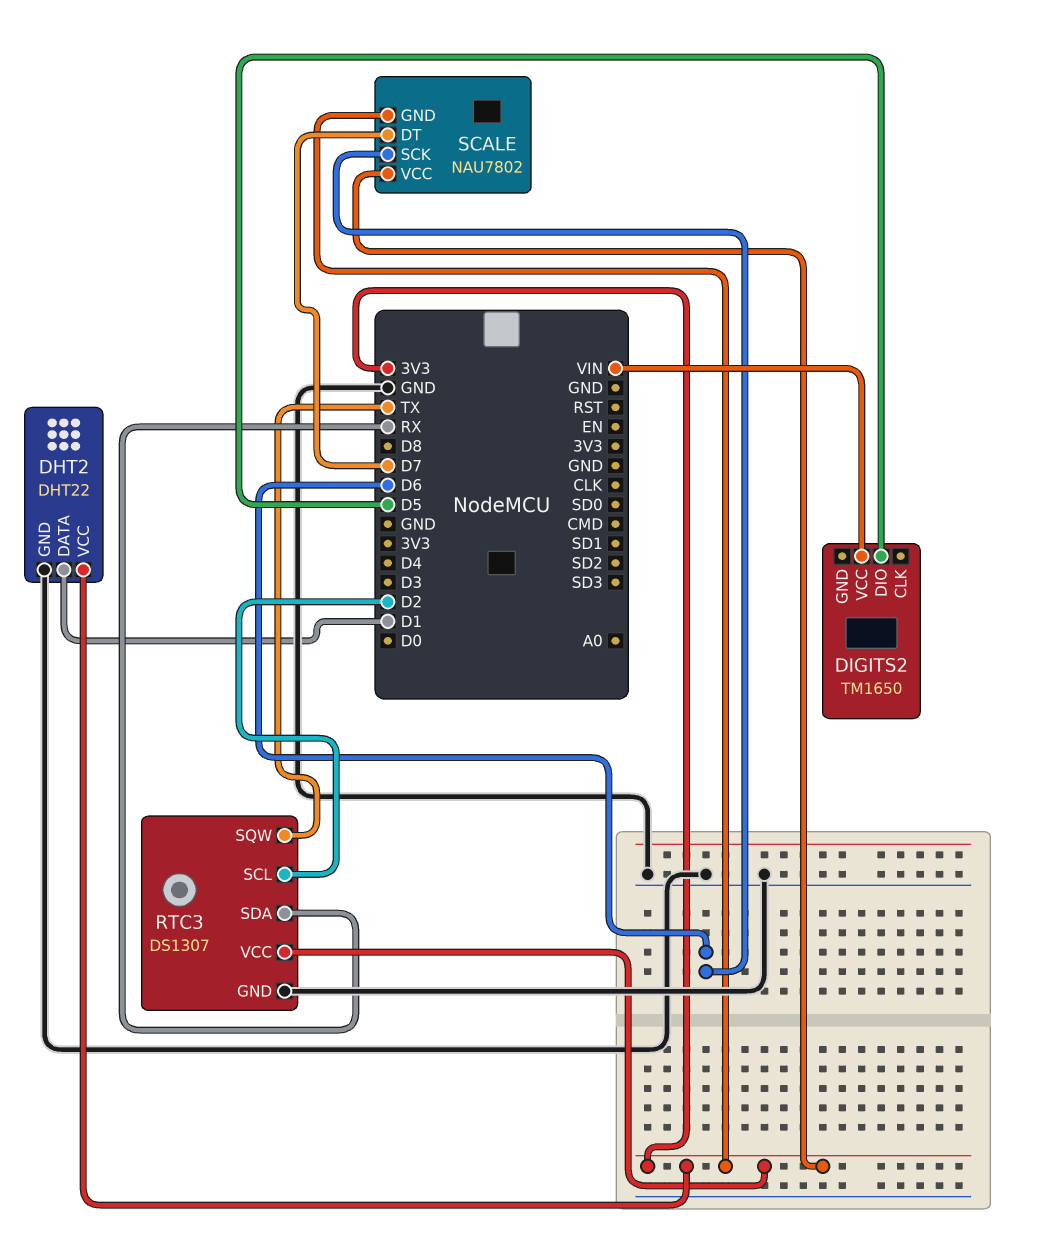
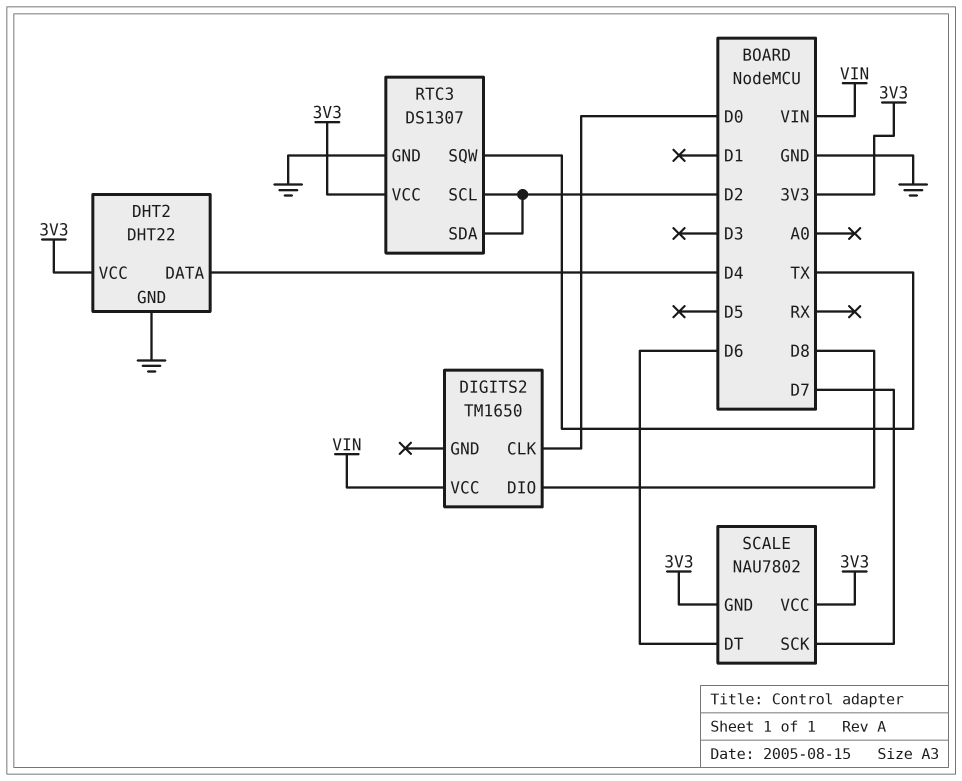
DHT2 pin DATA: D1 -> D4
DIGITS2 pin CLK: none -> D0
DIGITS2 pin DIO: D5 -> D8
RTC3 pin SDA: RX -> D2
SCALE pin DT: D7 -> D6
SCALE pin SCK: D6 -> D7

